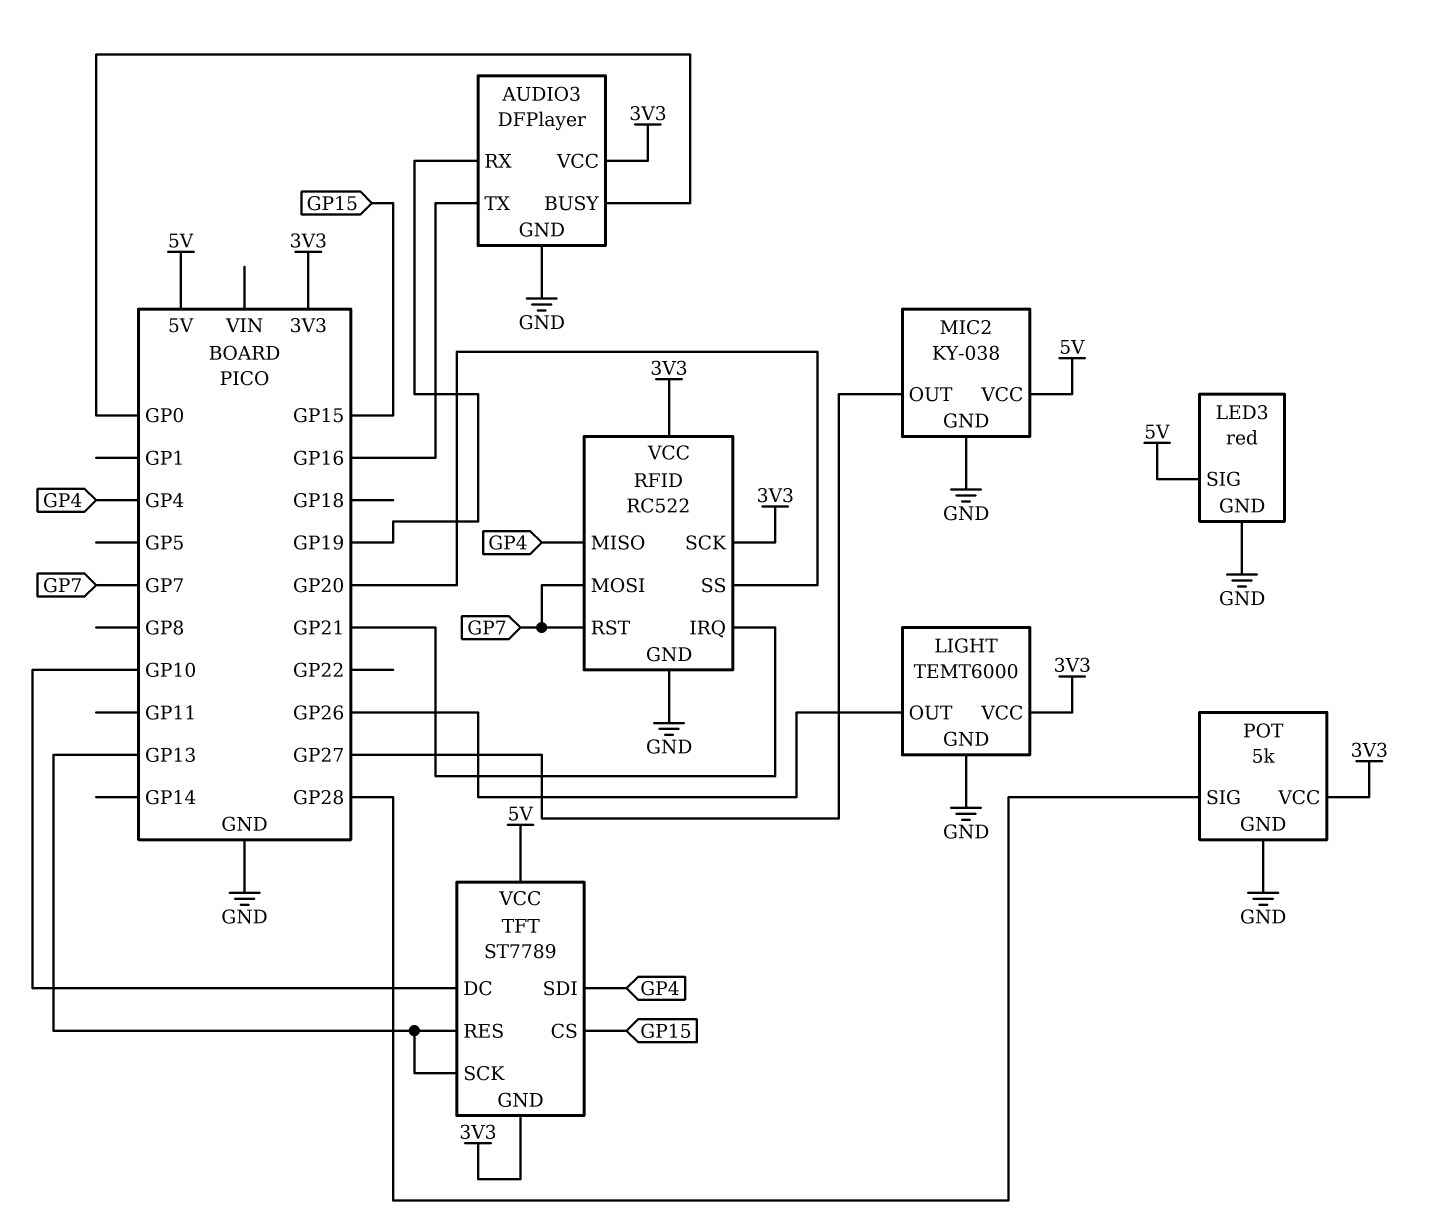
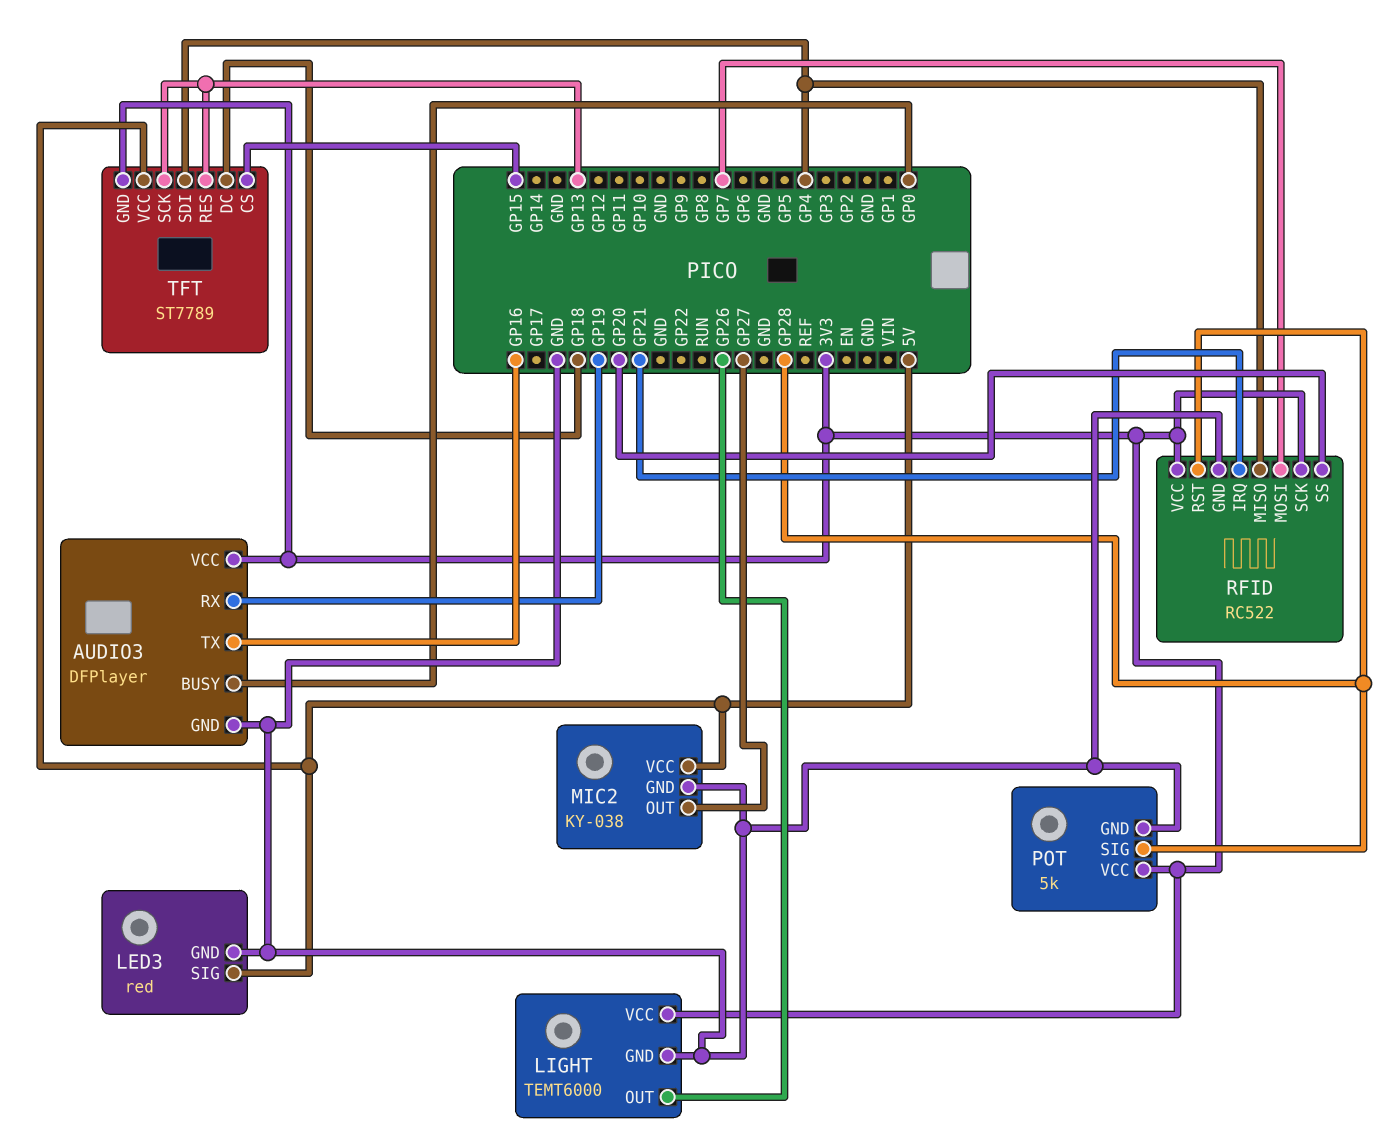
RFID pin RST: GP7 -> GP28
TFT pin DC: GP10 -> GP18

